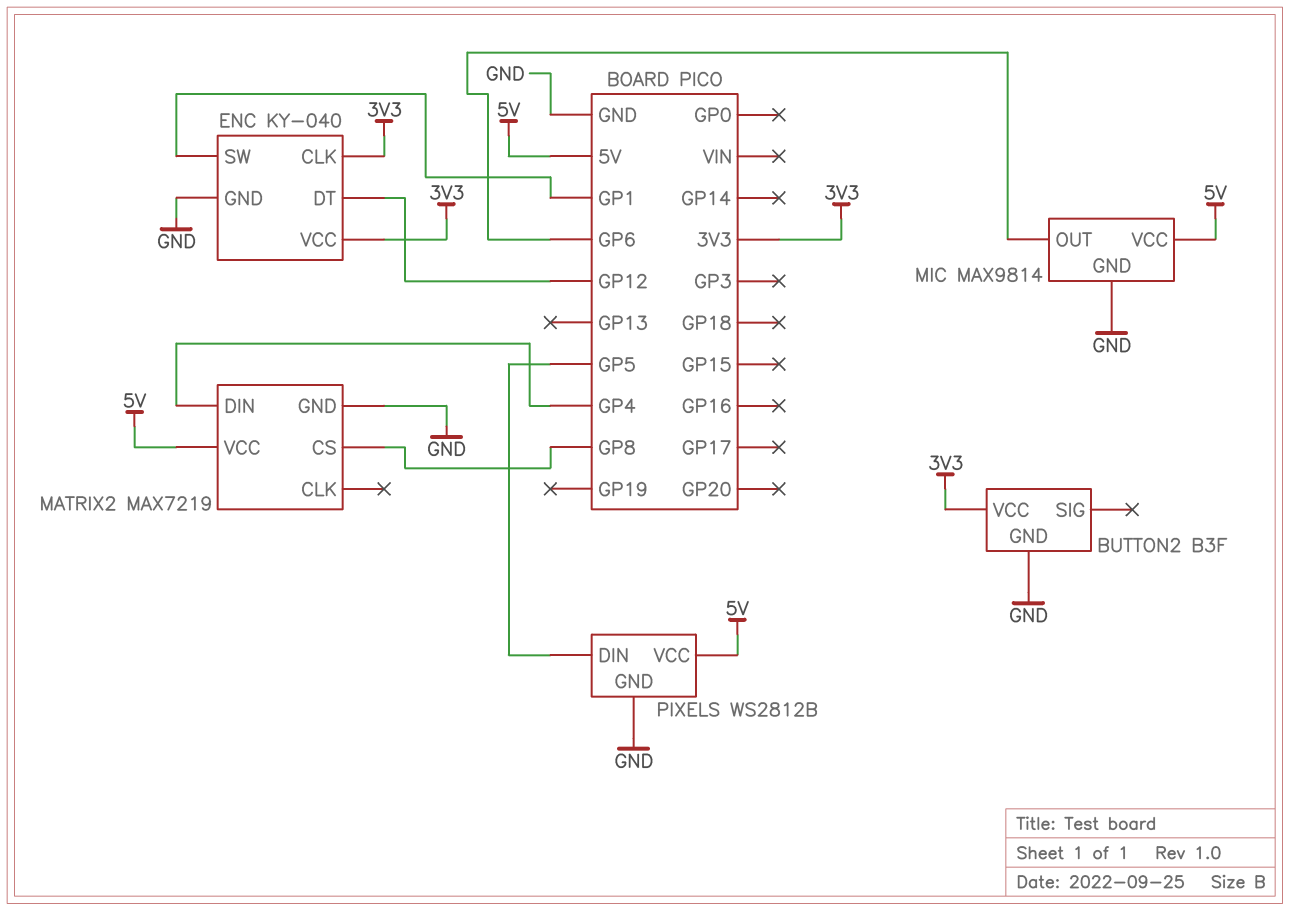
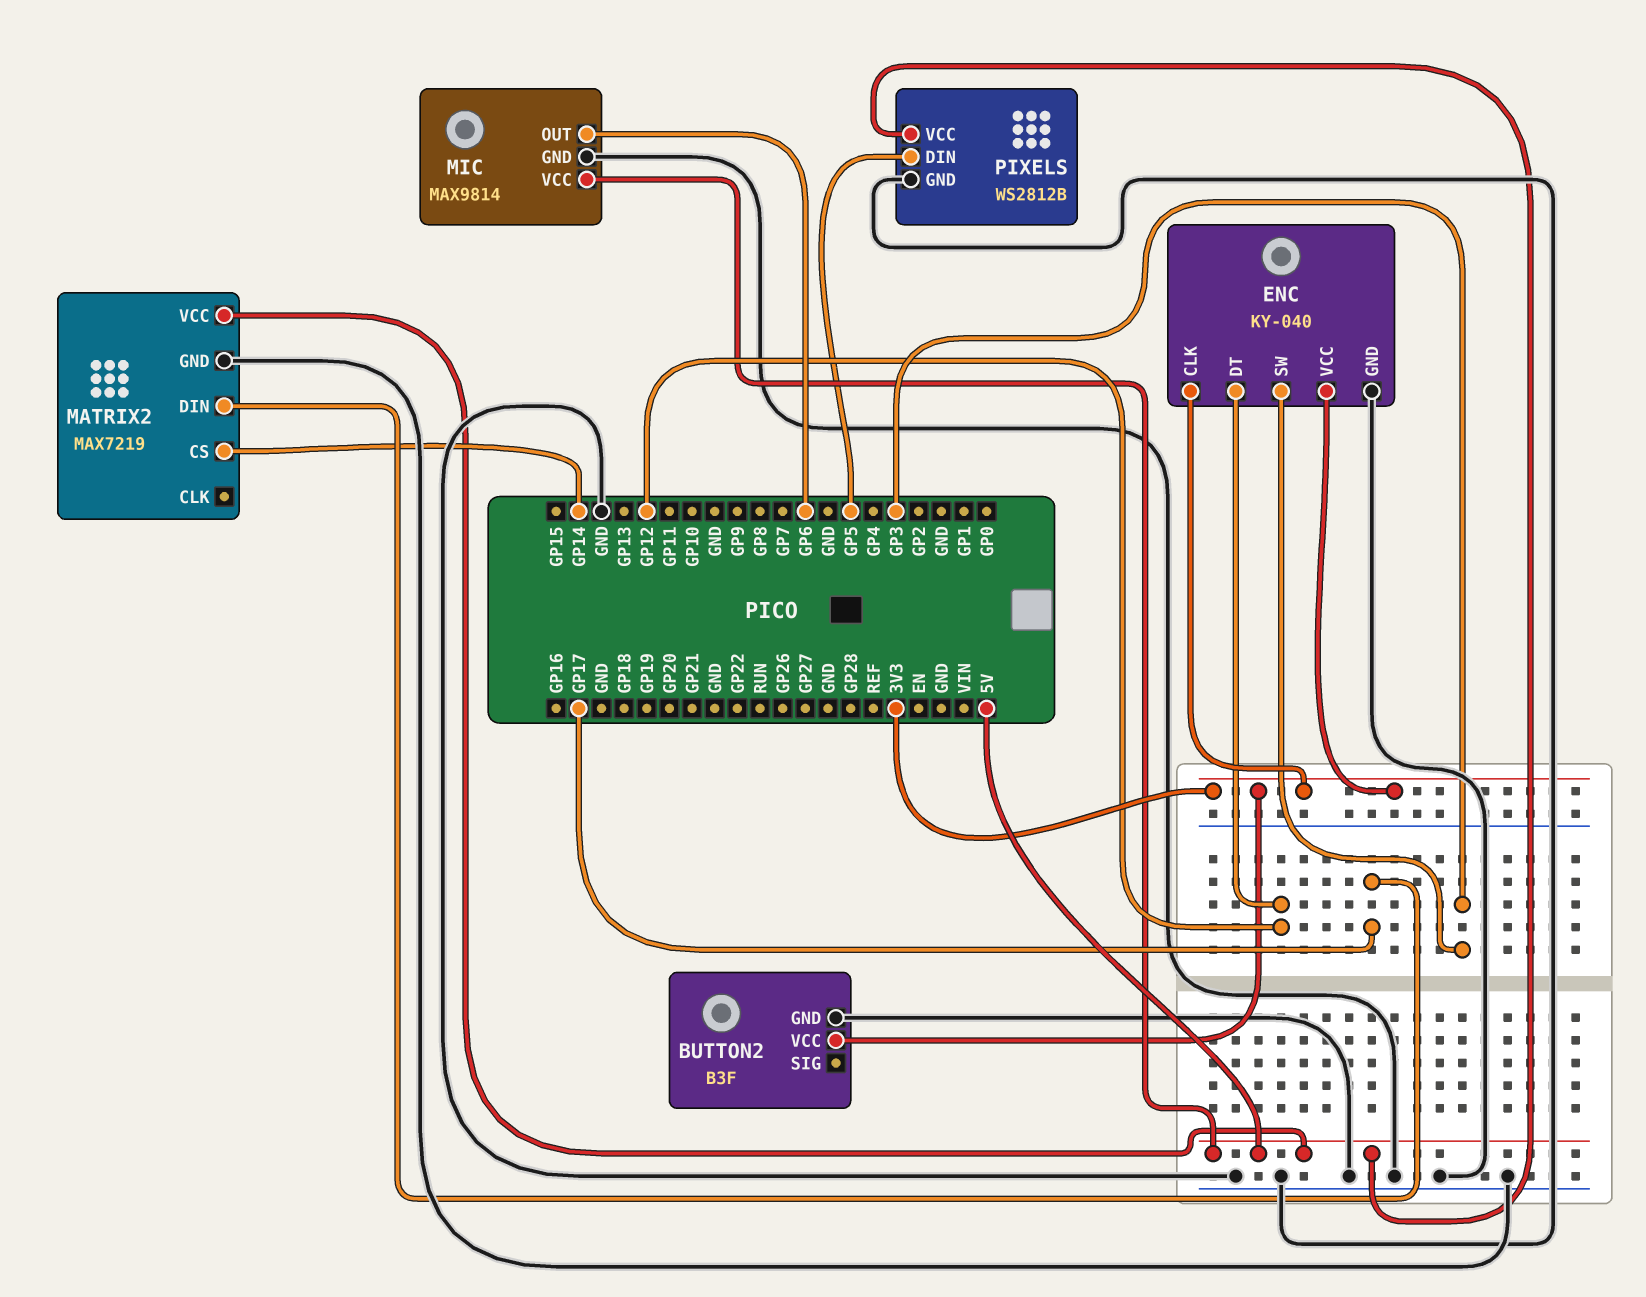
ENC pin SW: GP1 -> GP3
MATRIX2 pin CS: GP8 -> GP14
MATRIX2 pin DIN: GP4 -> GP17

